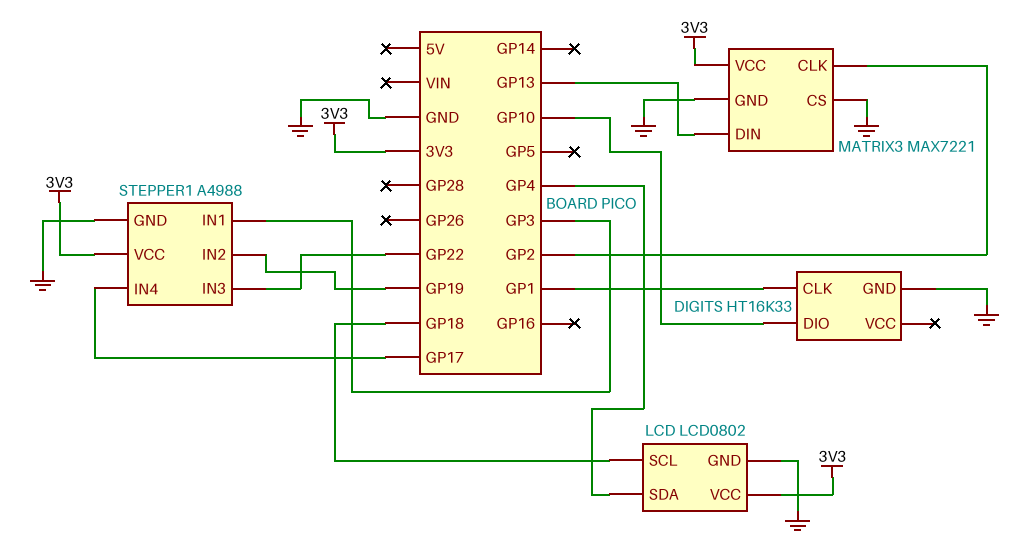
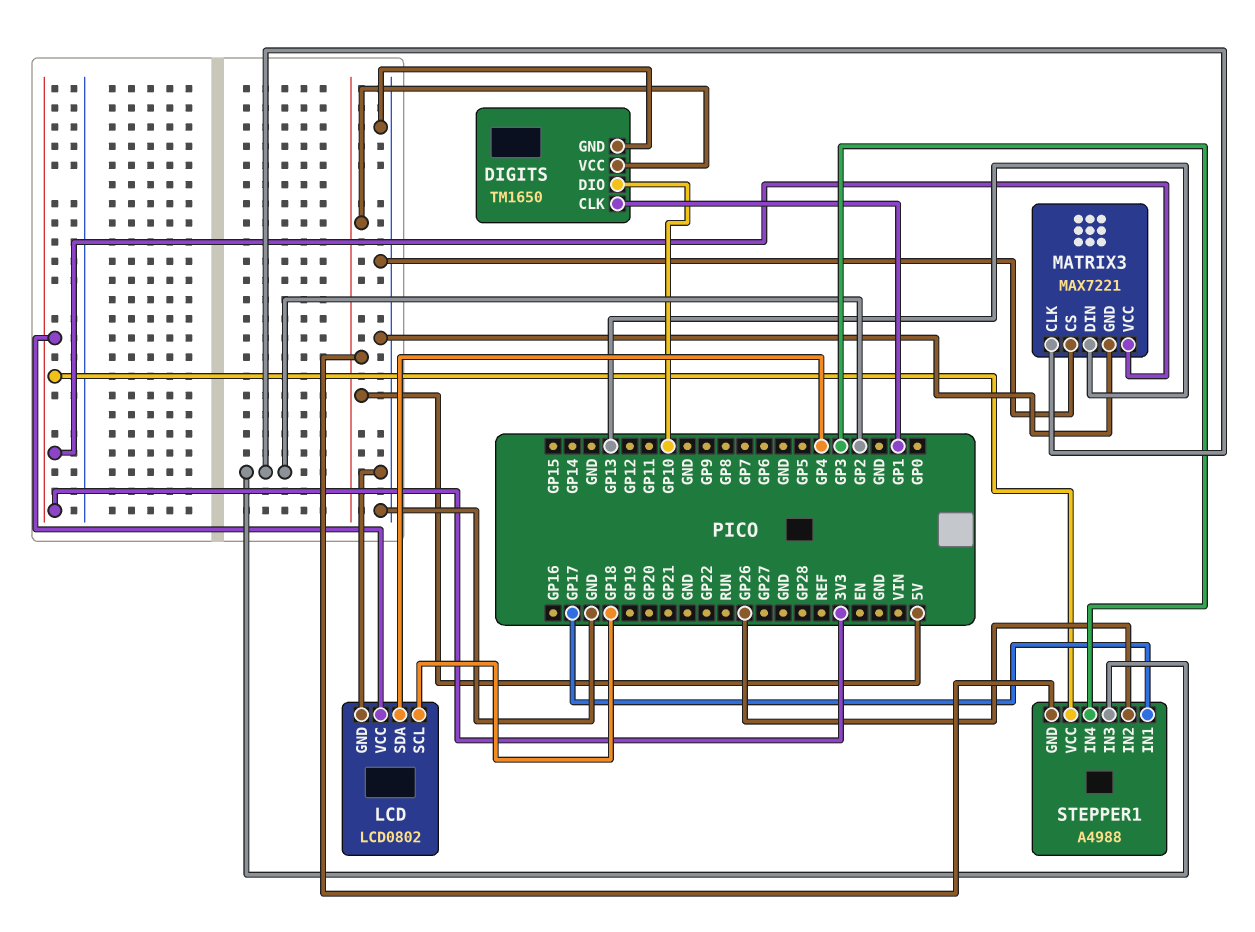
DIGITS: HT16K33 -> TM1650
DIGITS pin VCC: none -> 5V
STEPPER1 pin GND: GND -> 5V
STEPPER1 pin IN1: GP3 -> GP17
STEPPER1 pin IN2: GP19 -> GP26
STEPPER1 pin IN3: GP22 -> GP2
STEPPER1 pin IN4: GP17 -> GP3

